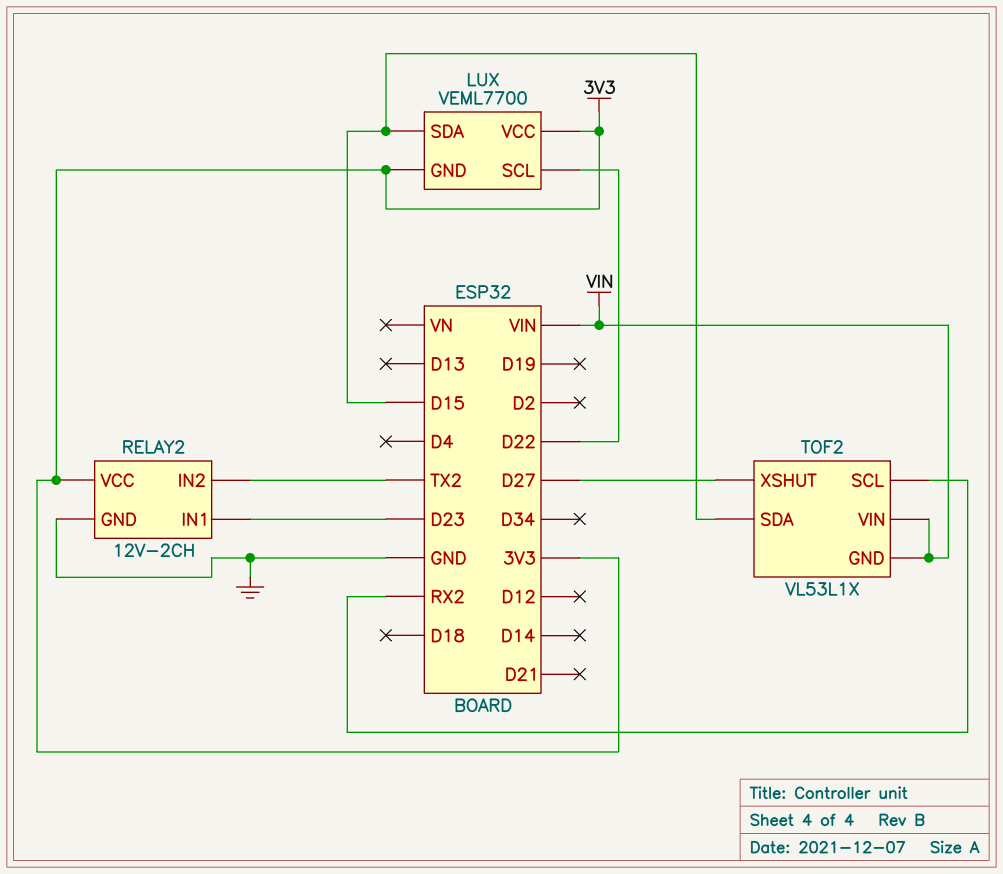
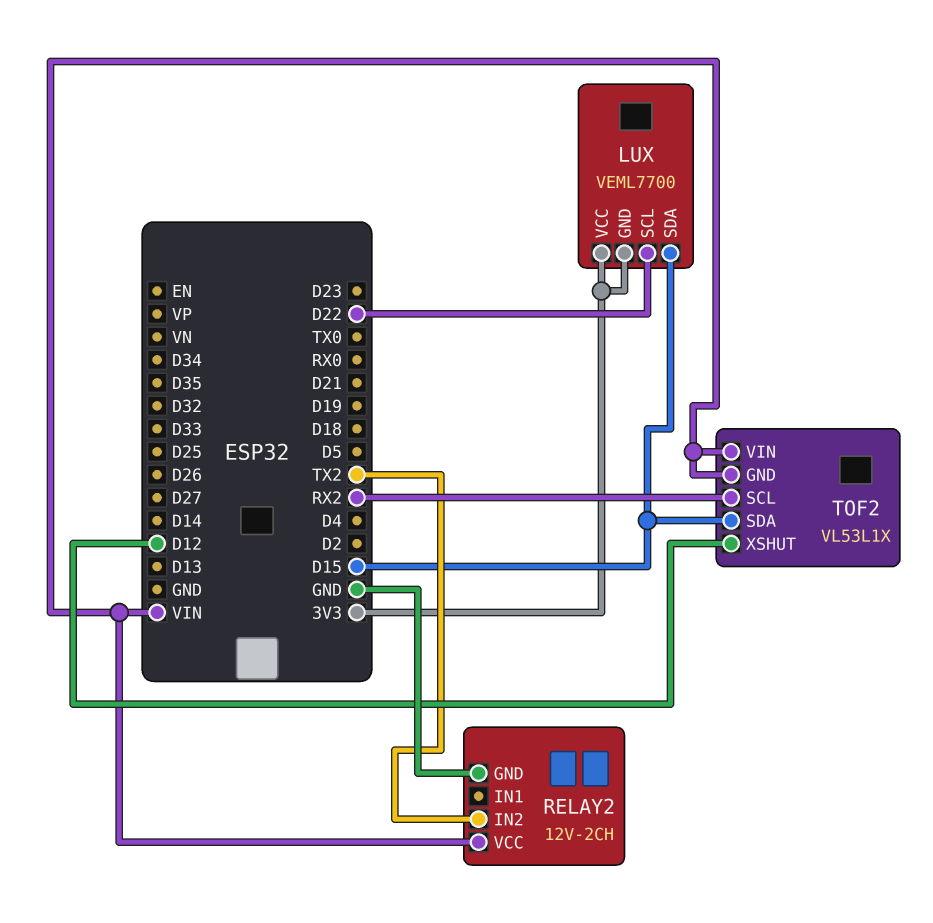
RELAY2 pin IN1: D23 -> none
RELAY2 pin VCC: 3V3 -> VIN
TOF2 pin XSHUT: D27 -> D12

